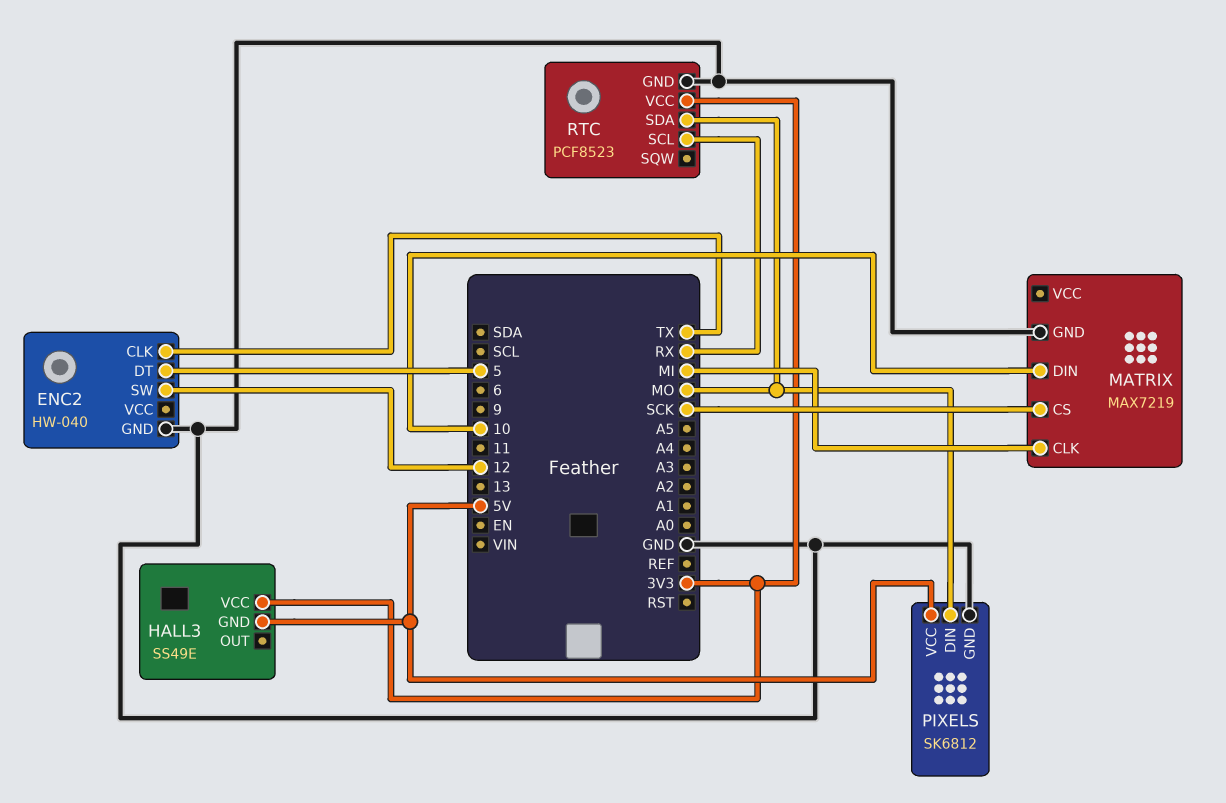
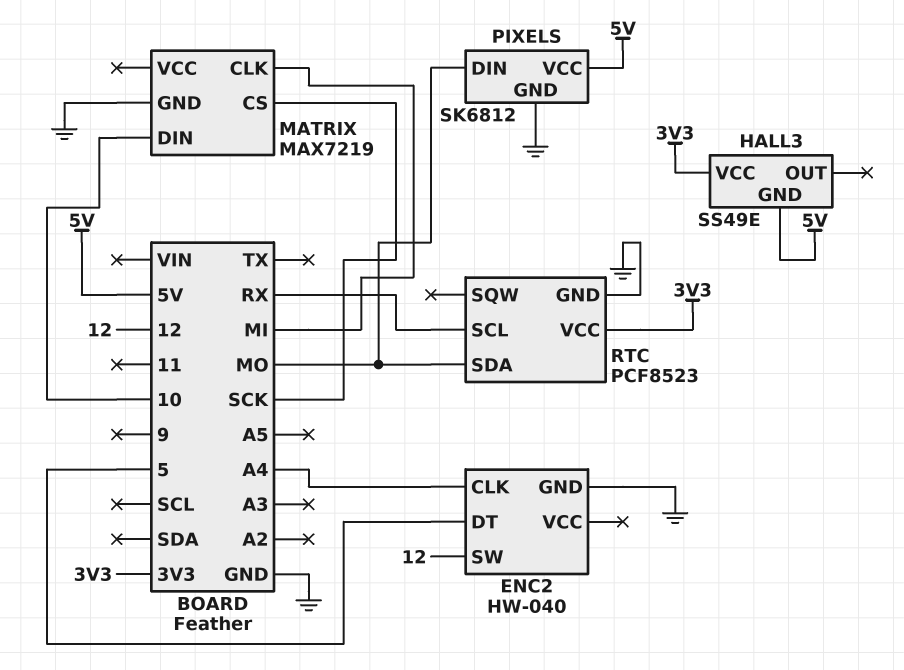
ENC2 pin CLK: TX -> A4

